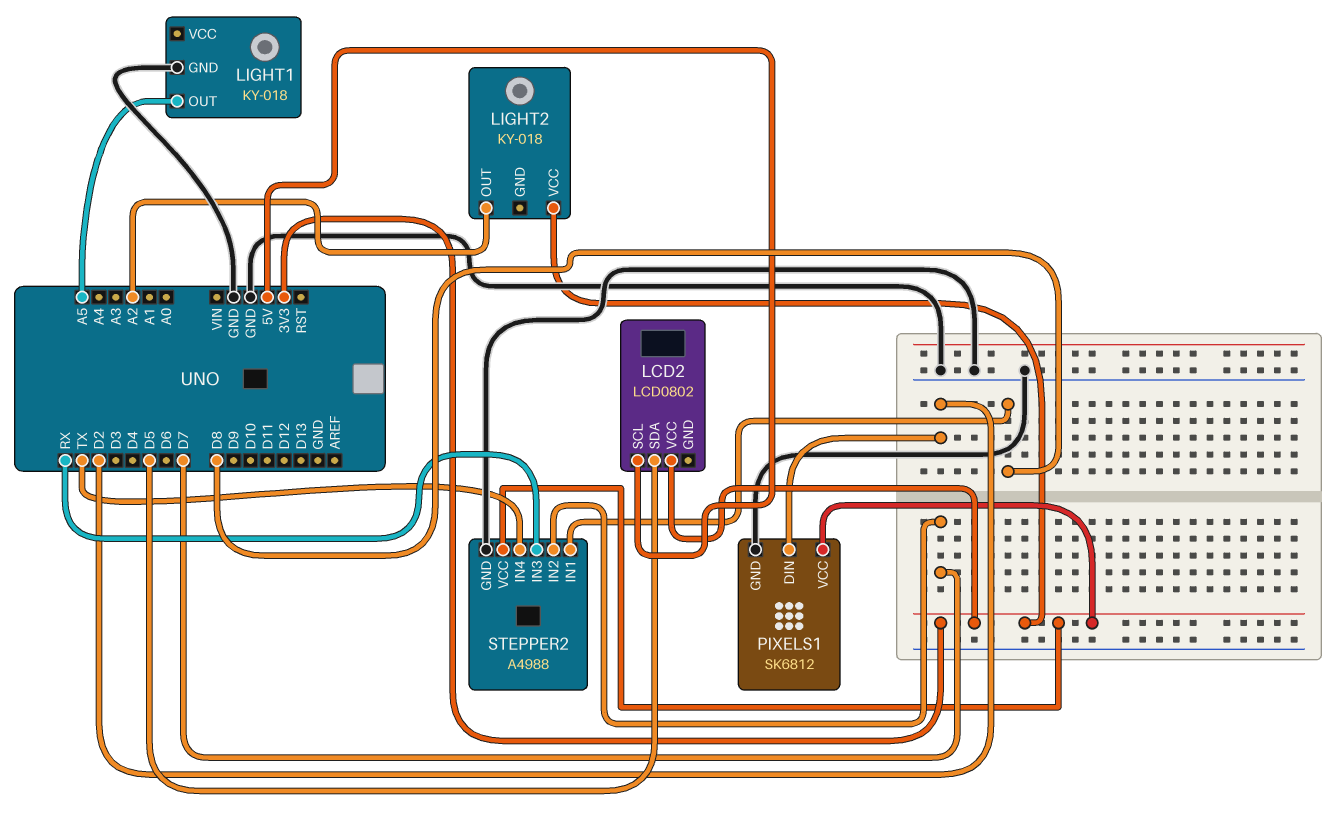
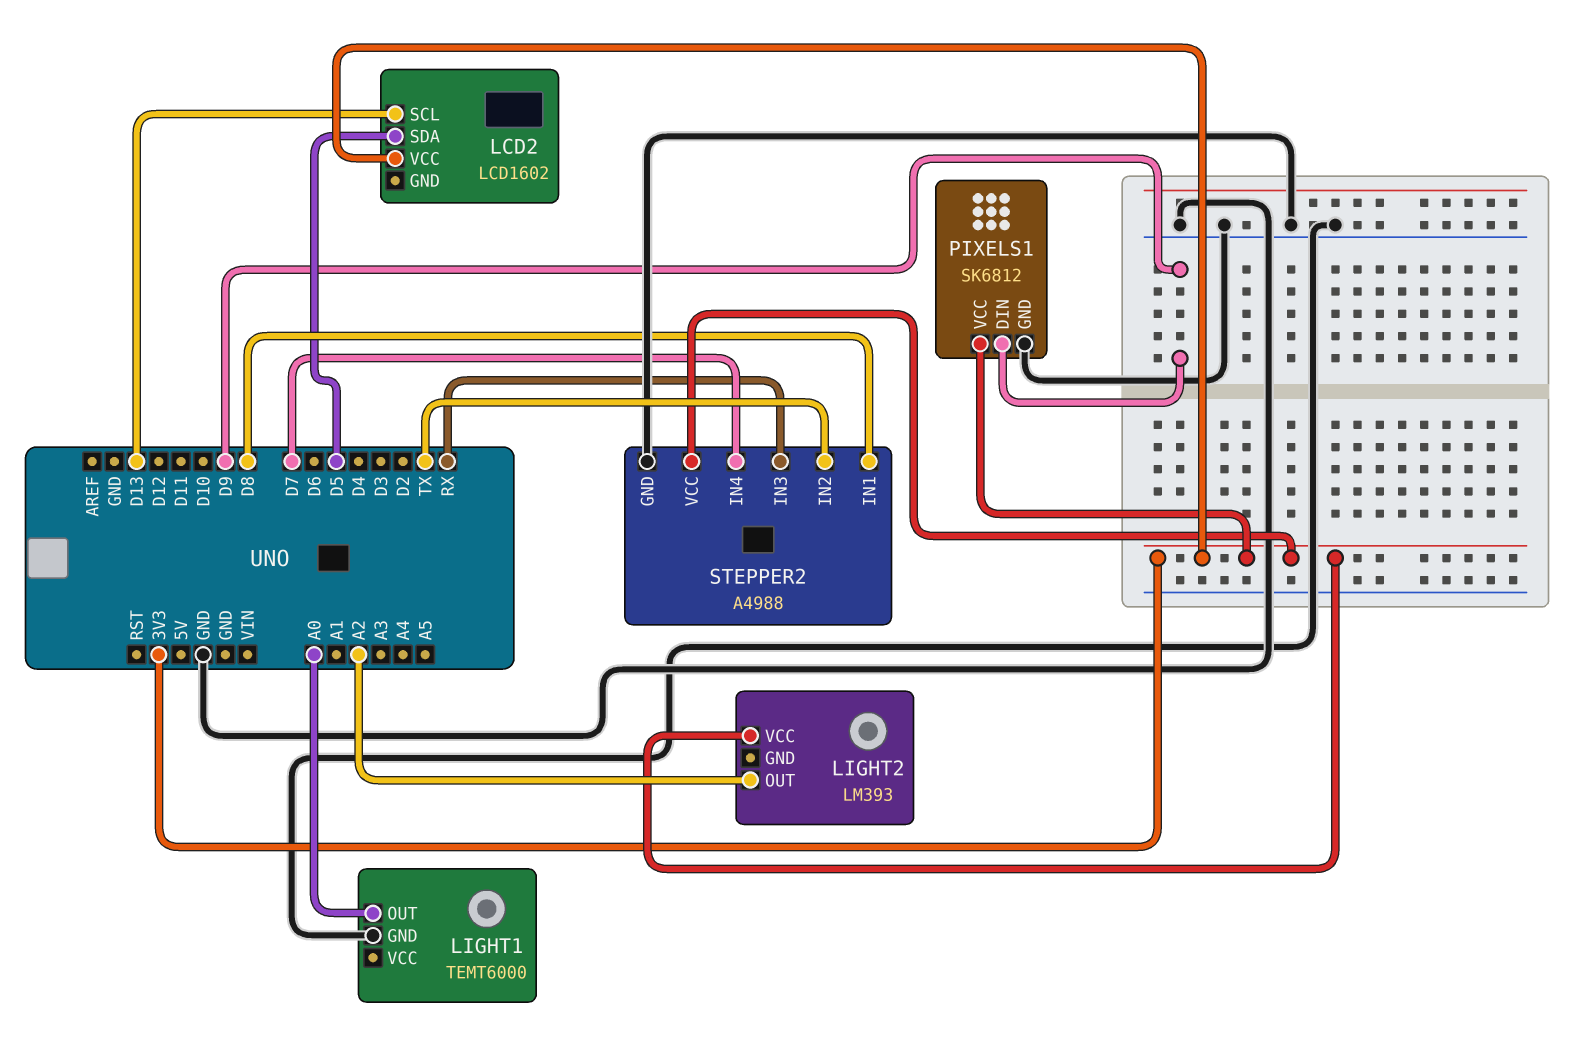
LCD2: LCD0802 -> LCD1602
LCD2 pin SCL: 5V -> D13
LIGHT1: KY-018 -> TEMT6000
LIGHT1 pin OUT: A5 -> A0
LIGHT2: KY-018 -> LM393
PIXELS1 pin DIN: D2 -> D9
STEPPER2 pin IN2: D7 -> TX
STEPPER2 pin IN4: TX -> D7

